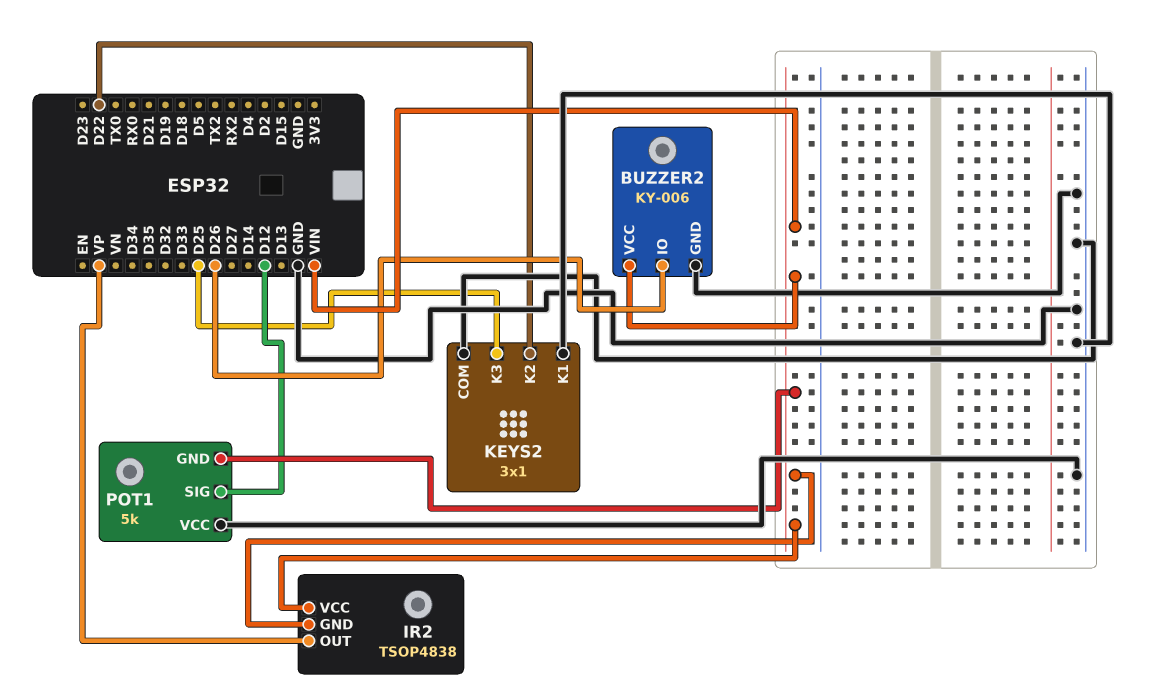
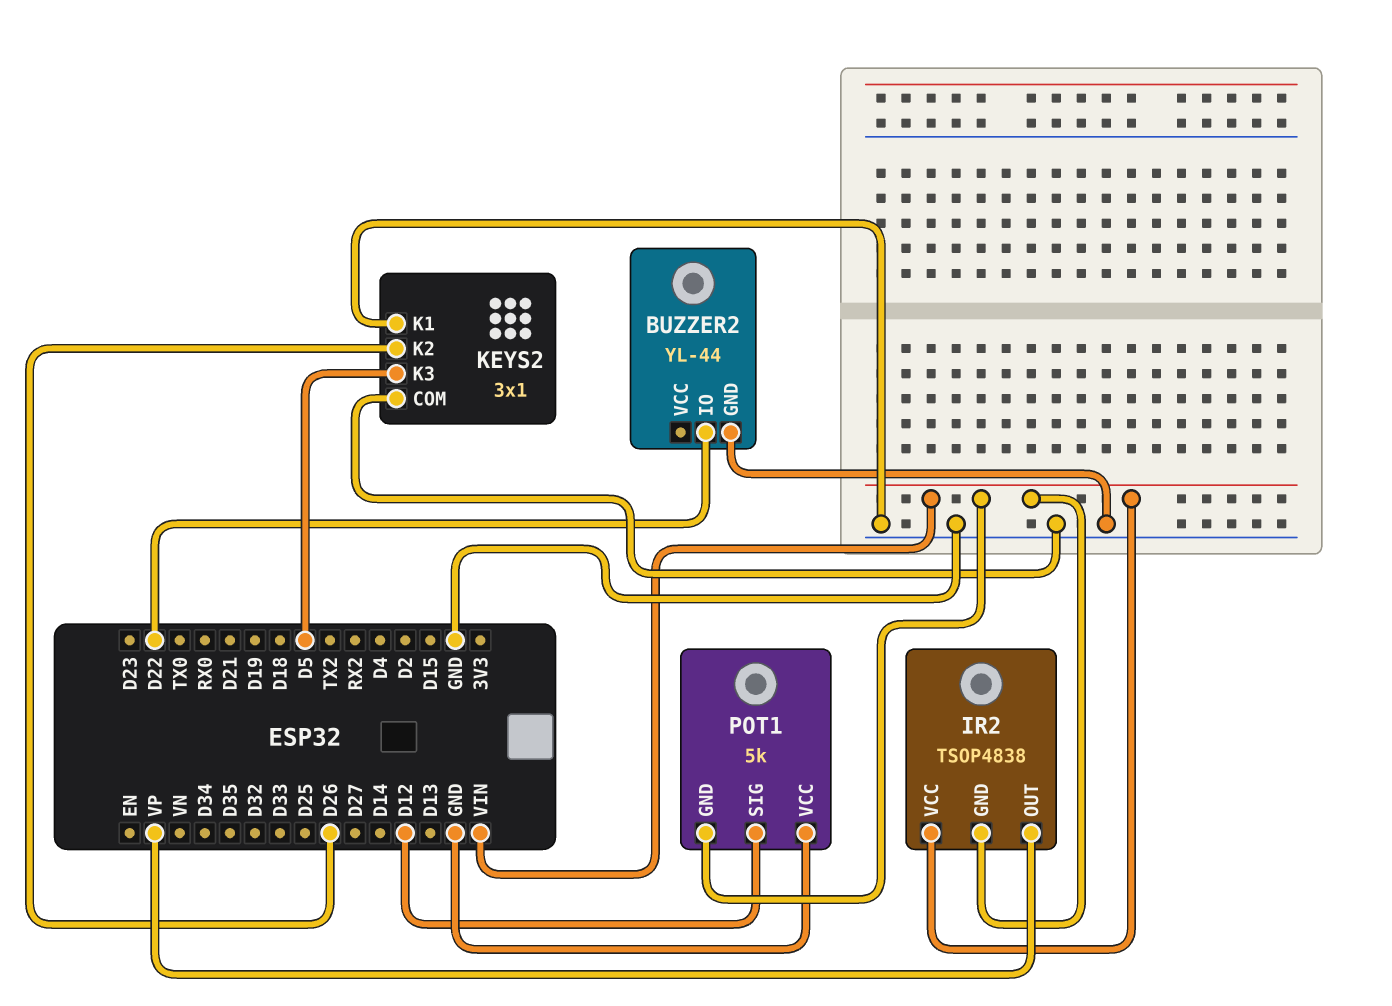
BUZZER2: KY-006 -> YL-44
BUZZER2 pin IO: D26 -> D22
BUZZER2 pin VCC: VIN -> none
KEYS2 pin K2: D22 -> D26
KEYS2 pin K3: D25 -> D5

